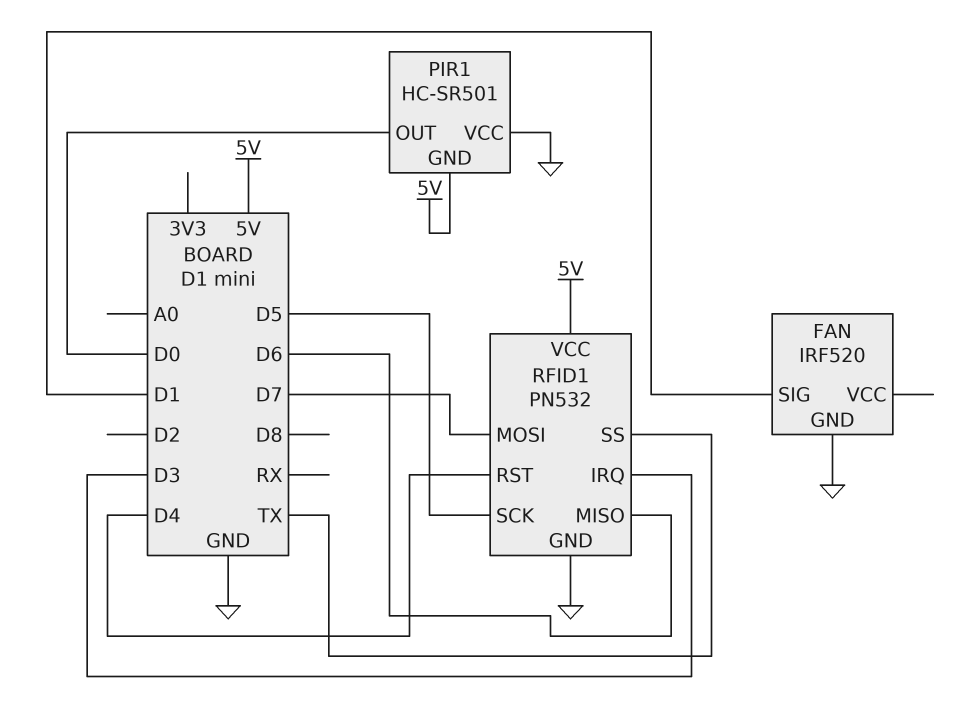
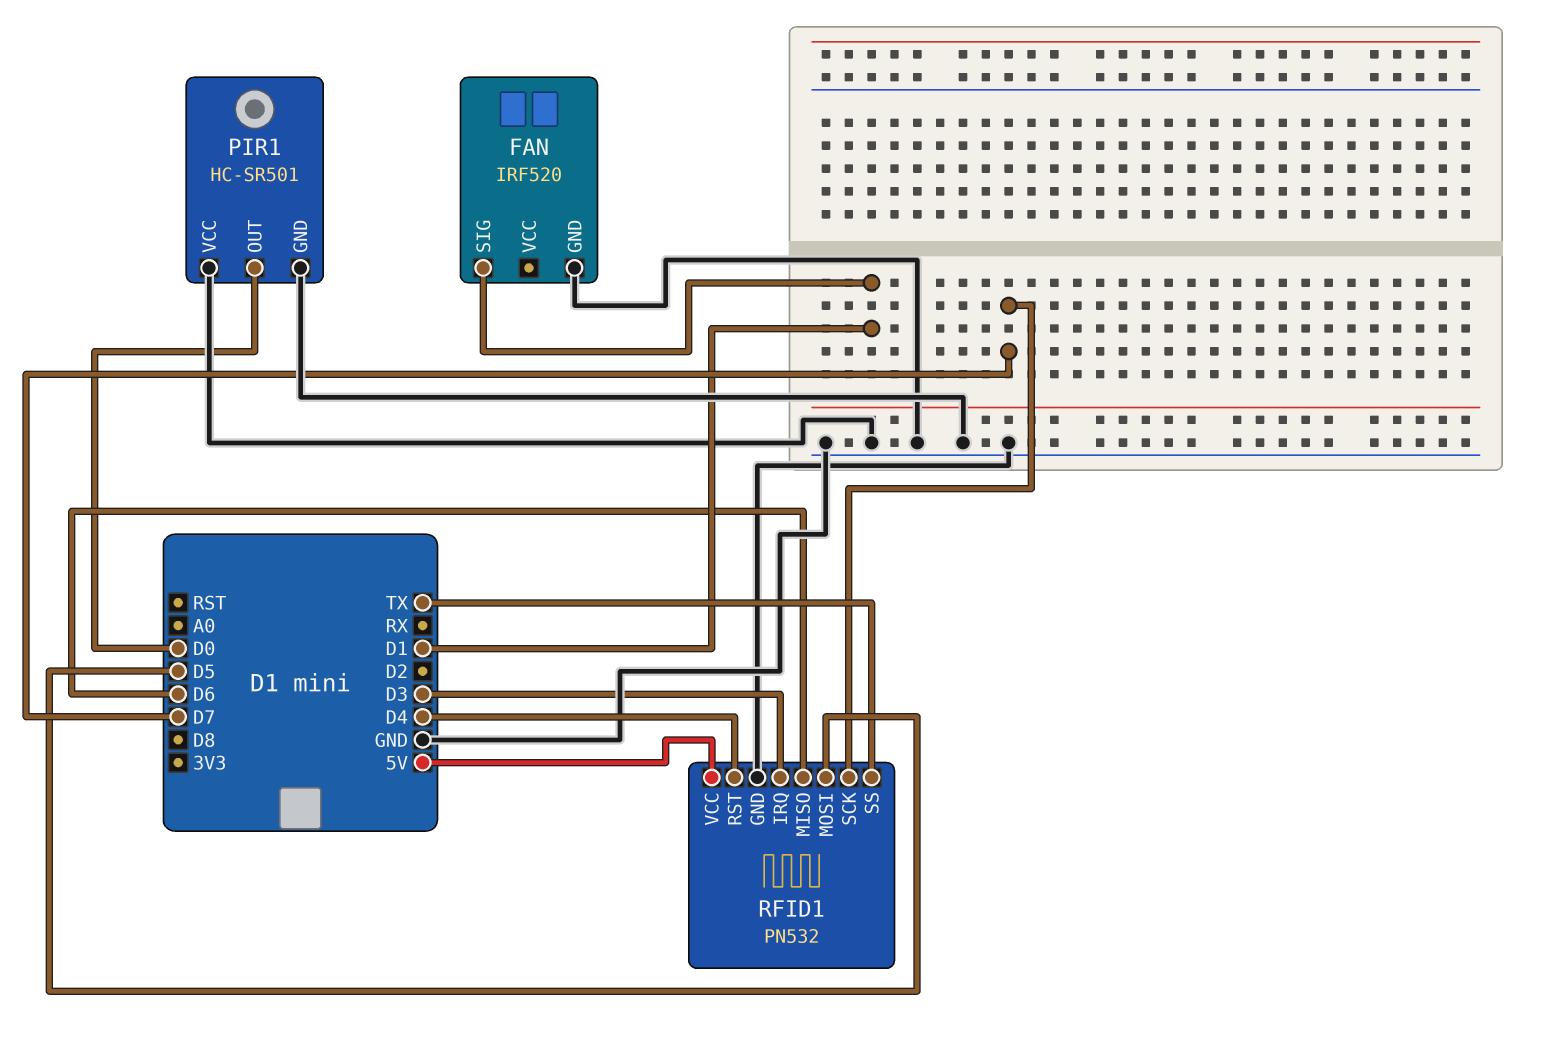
PIR1 pin GND: 5V -> GND
RFID1 pin MOSI: D7 -> D5
RFID1 pin SCK: D5 -> D7

